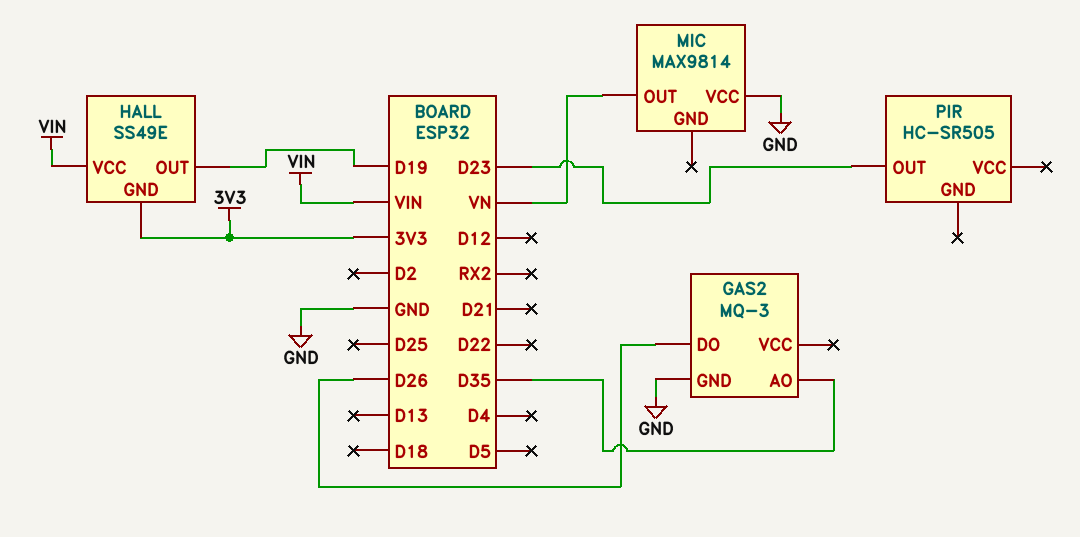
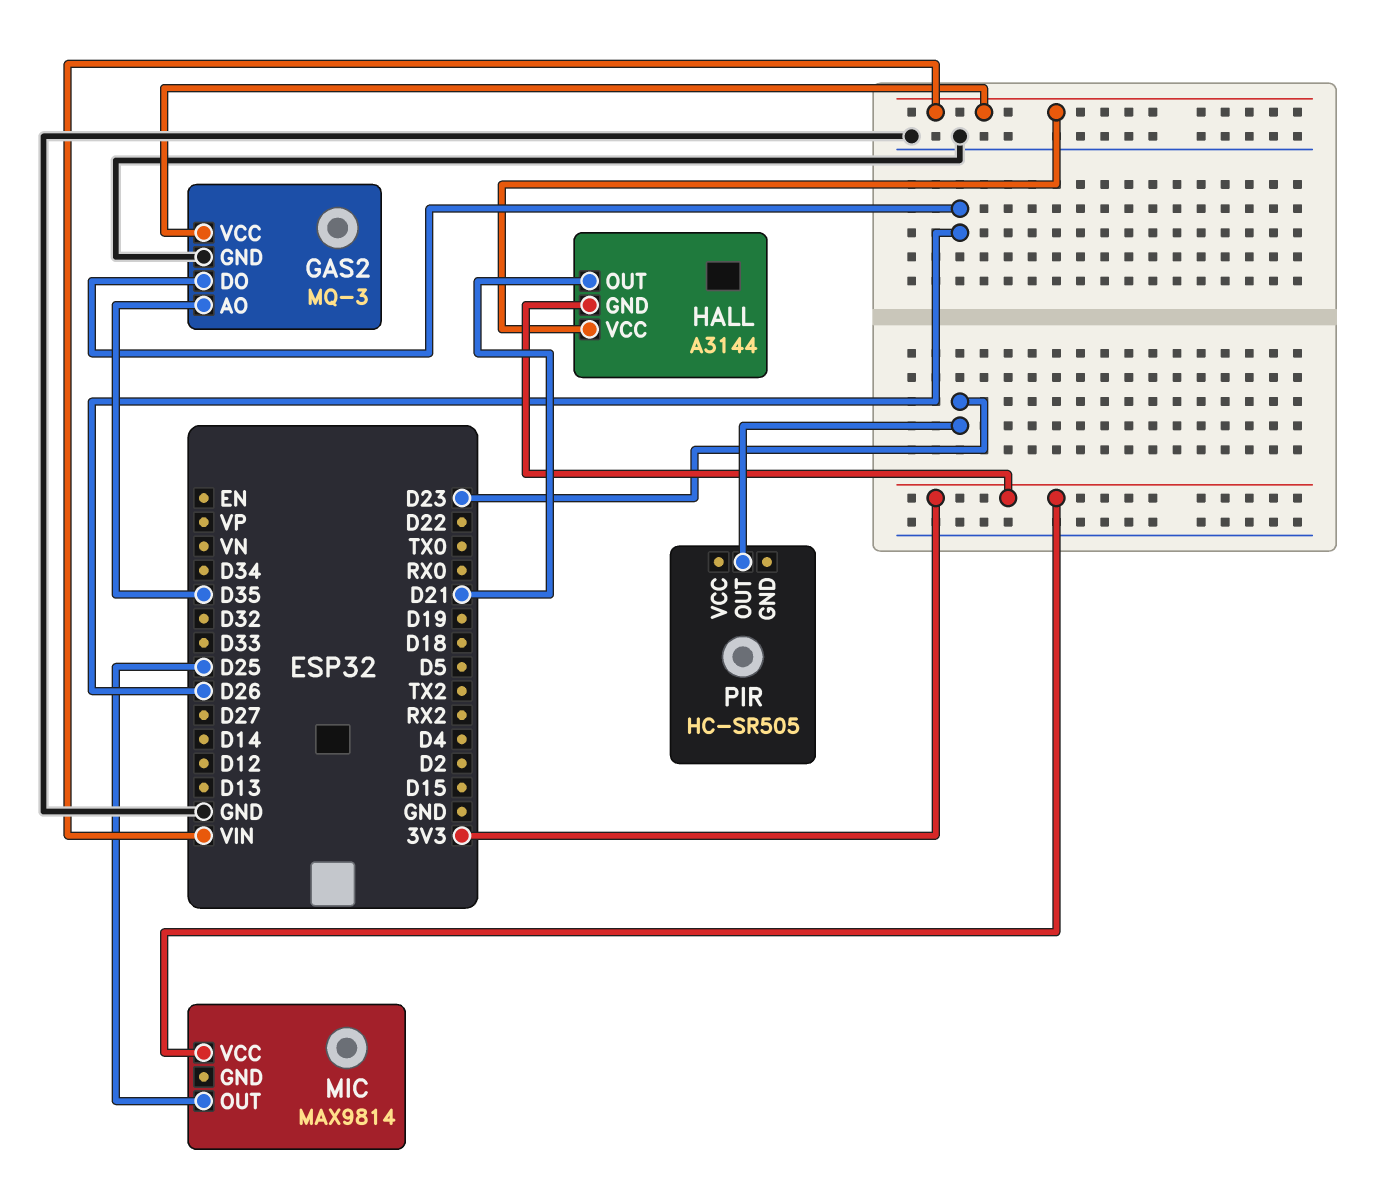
GAS2 pin VCC: none -> VIN
HALL: SS49E -> A3144
HALL pin OUT: D19 -> D21
MIC pin OUT: VN -> D25
MIC pin VCC: GND -> 3V3

